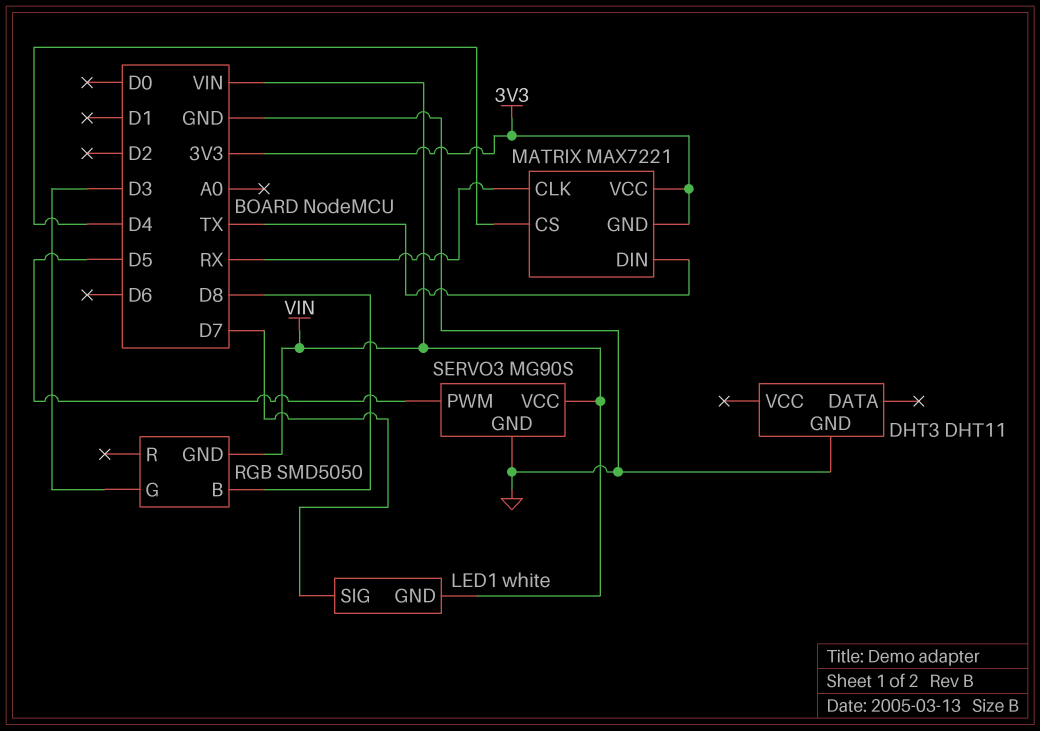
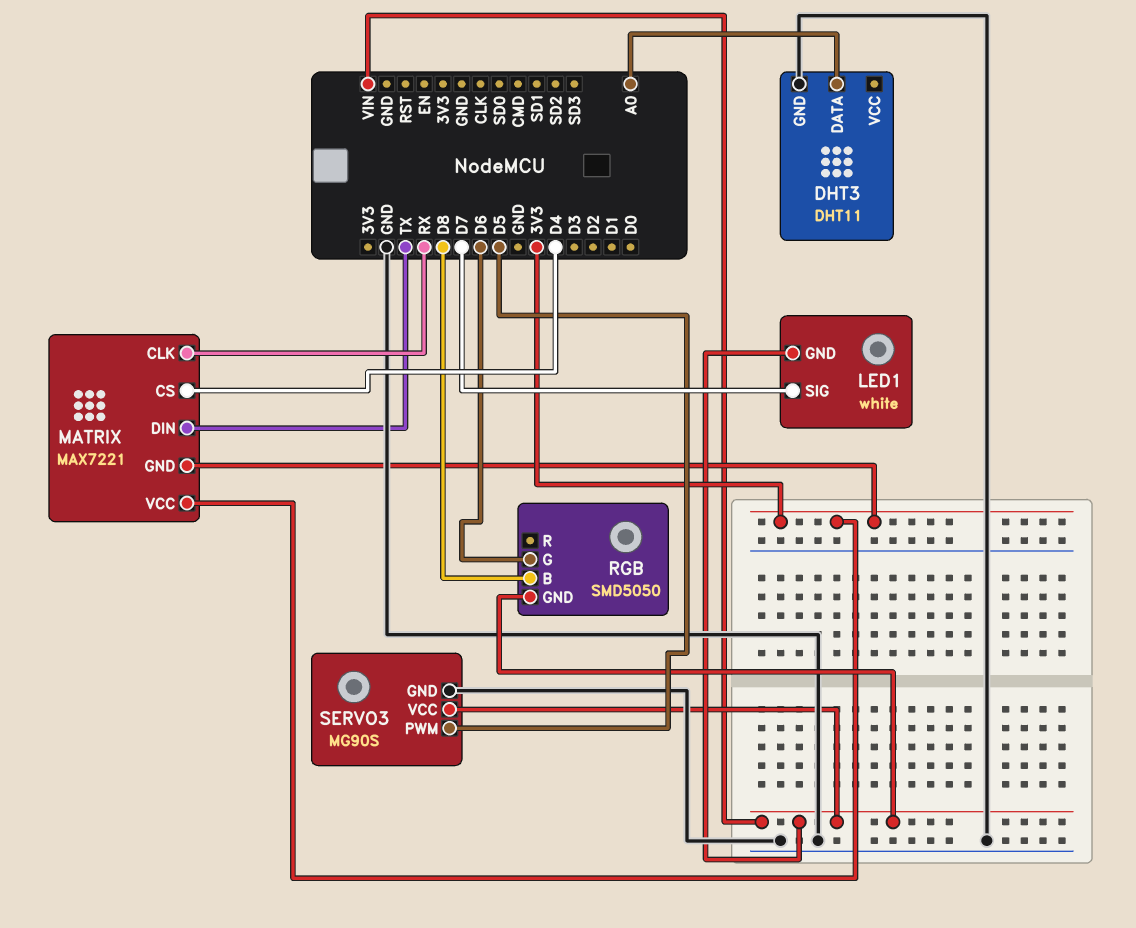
DHT3 pin DATA: none -> A0
RGB pin G: D3 -> D6

